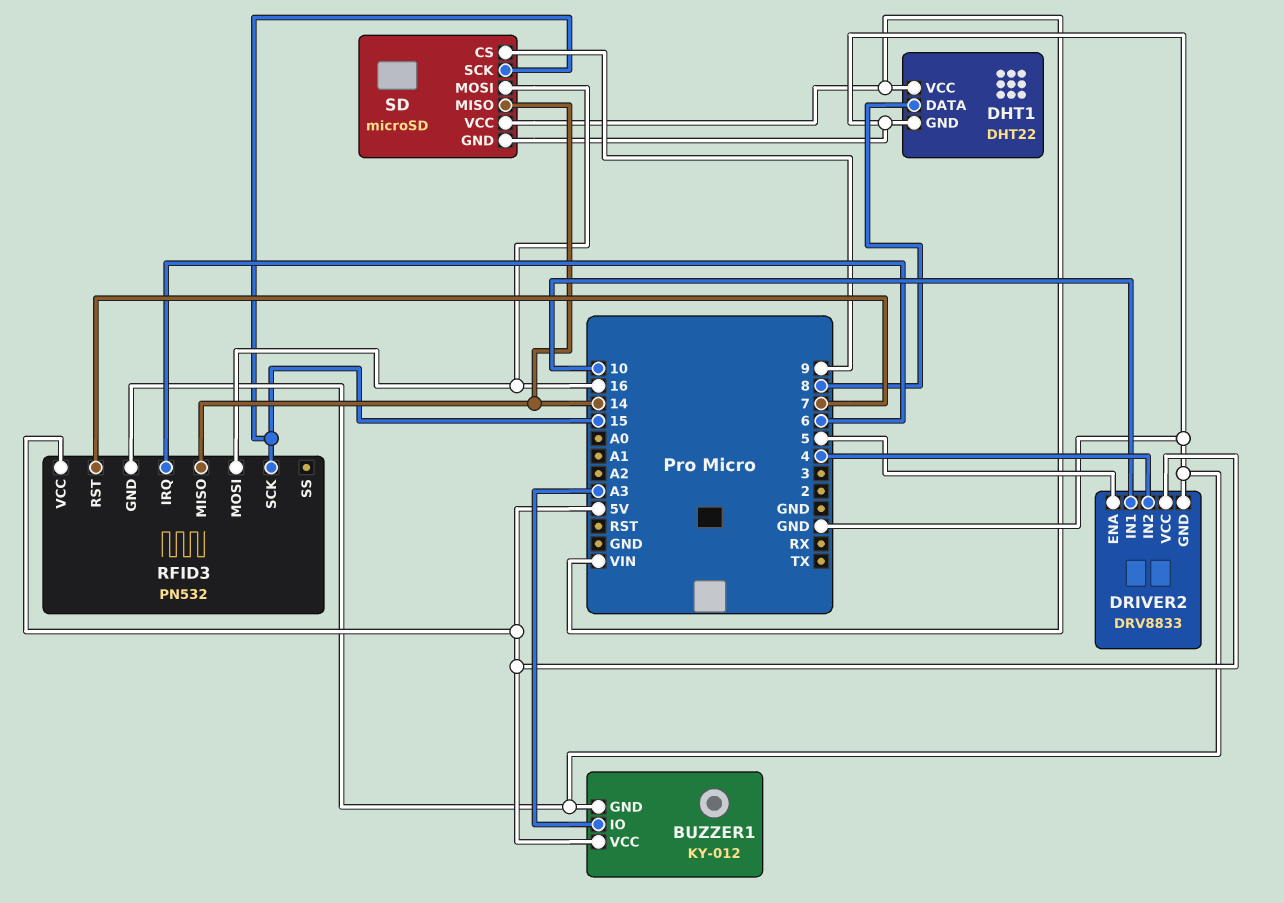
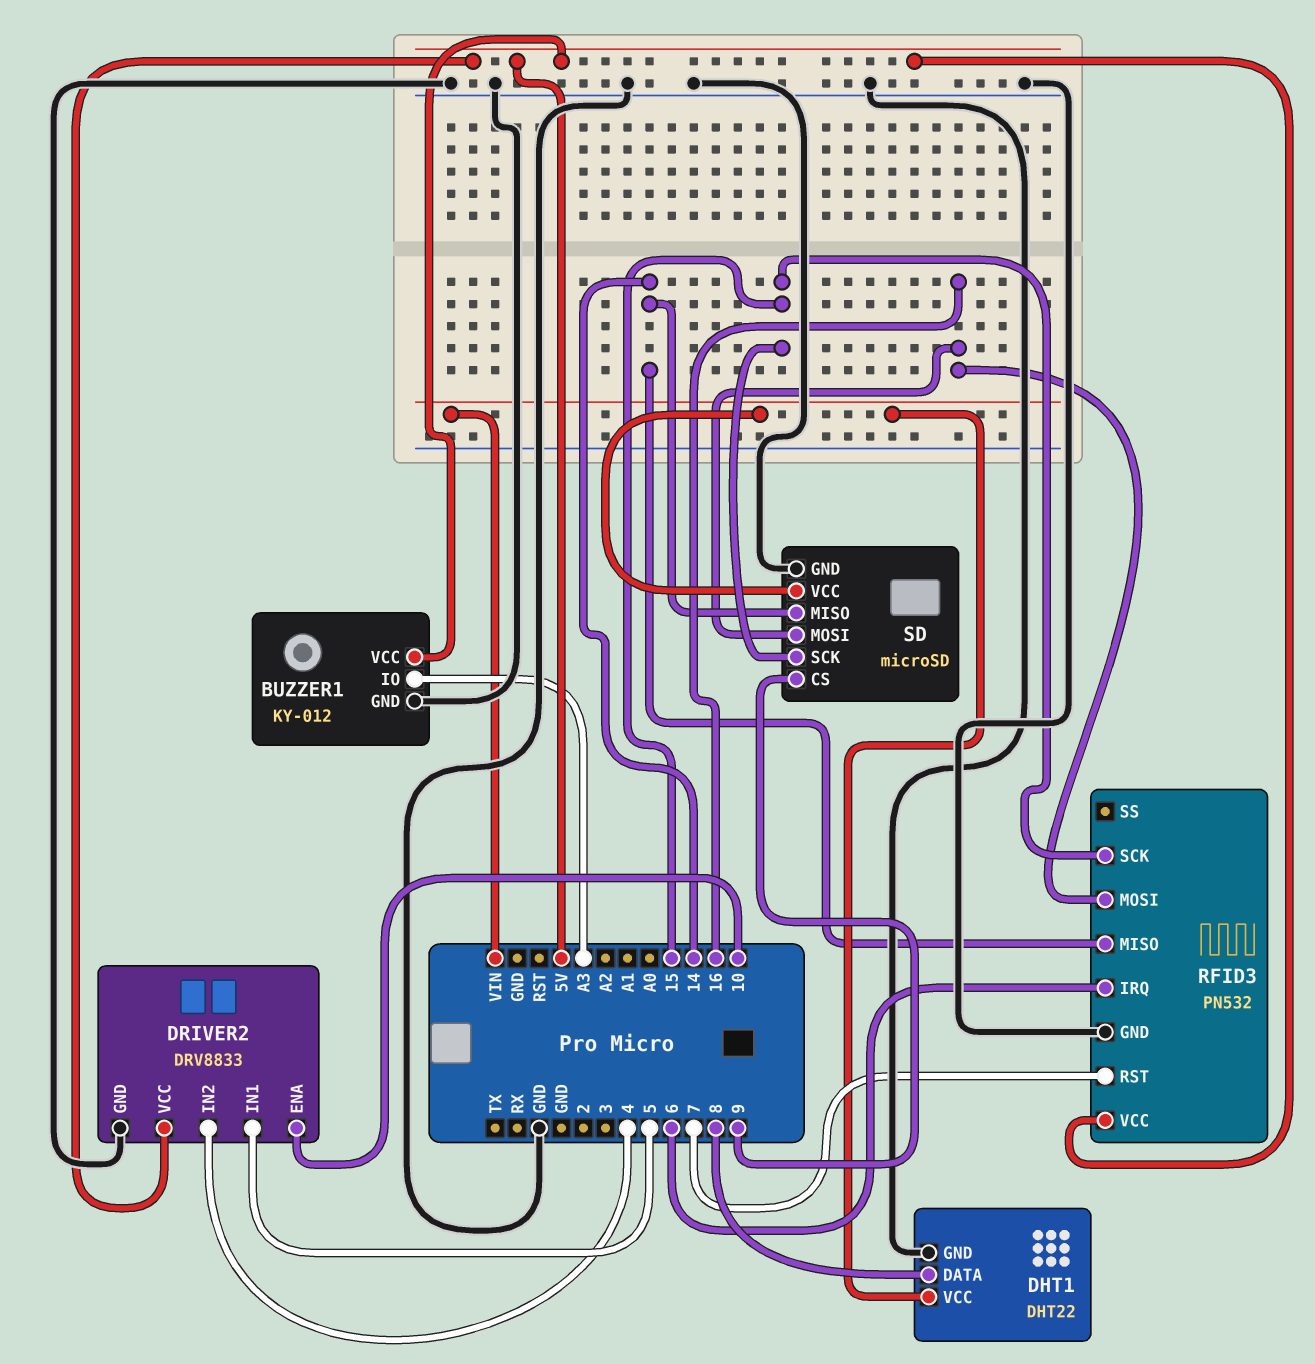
DRIVER2 pin ENA: 5 -> 10
DRIVER2 pin IN1: 10 -> 5

